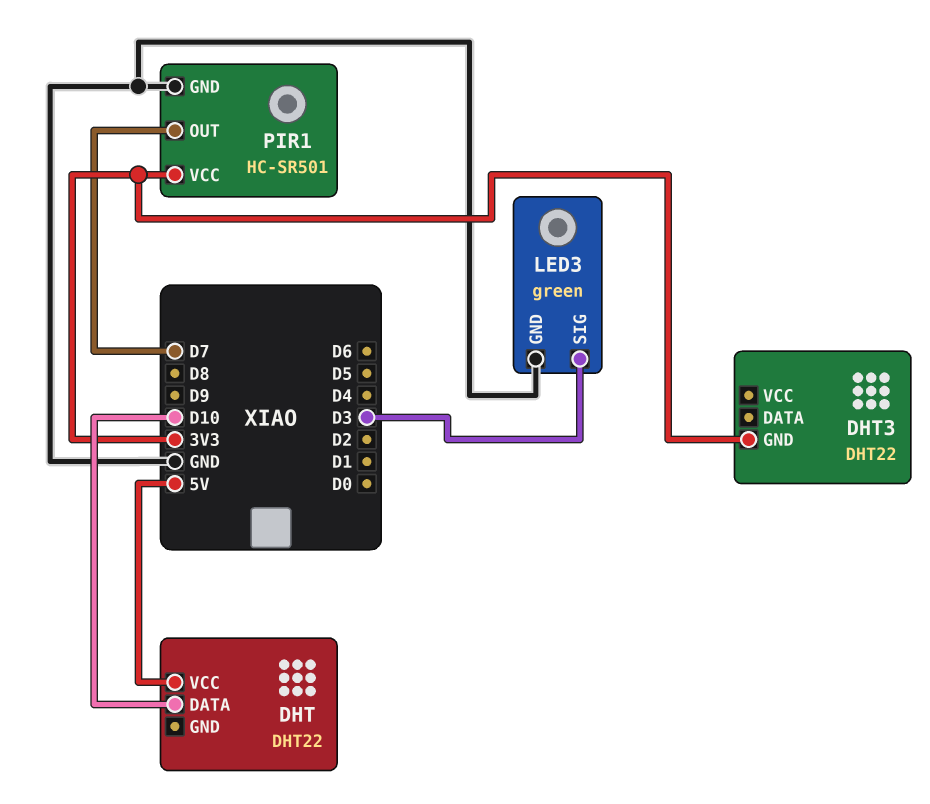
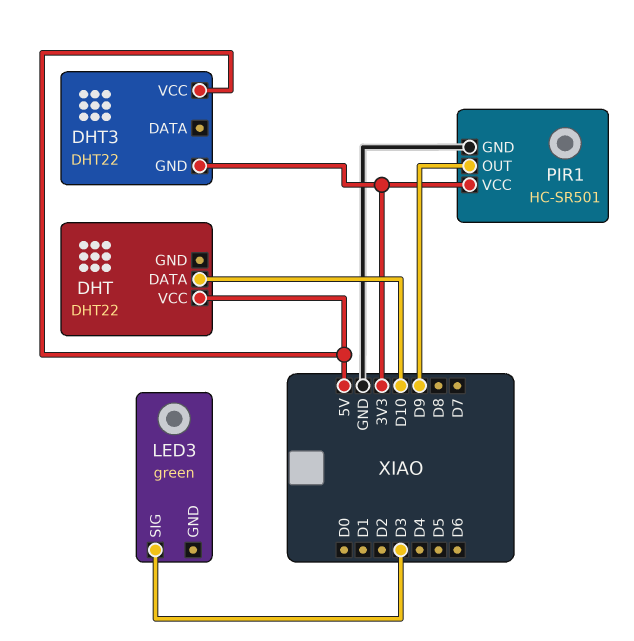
DHT3 pin VCC: none -> 5V
LED3 pin GND: GND -> none
PIR1 pin OUT: D7 -> D9

